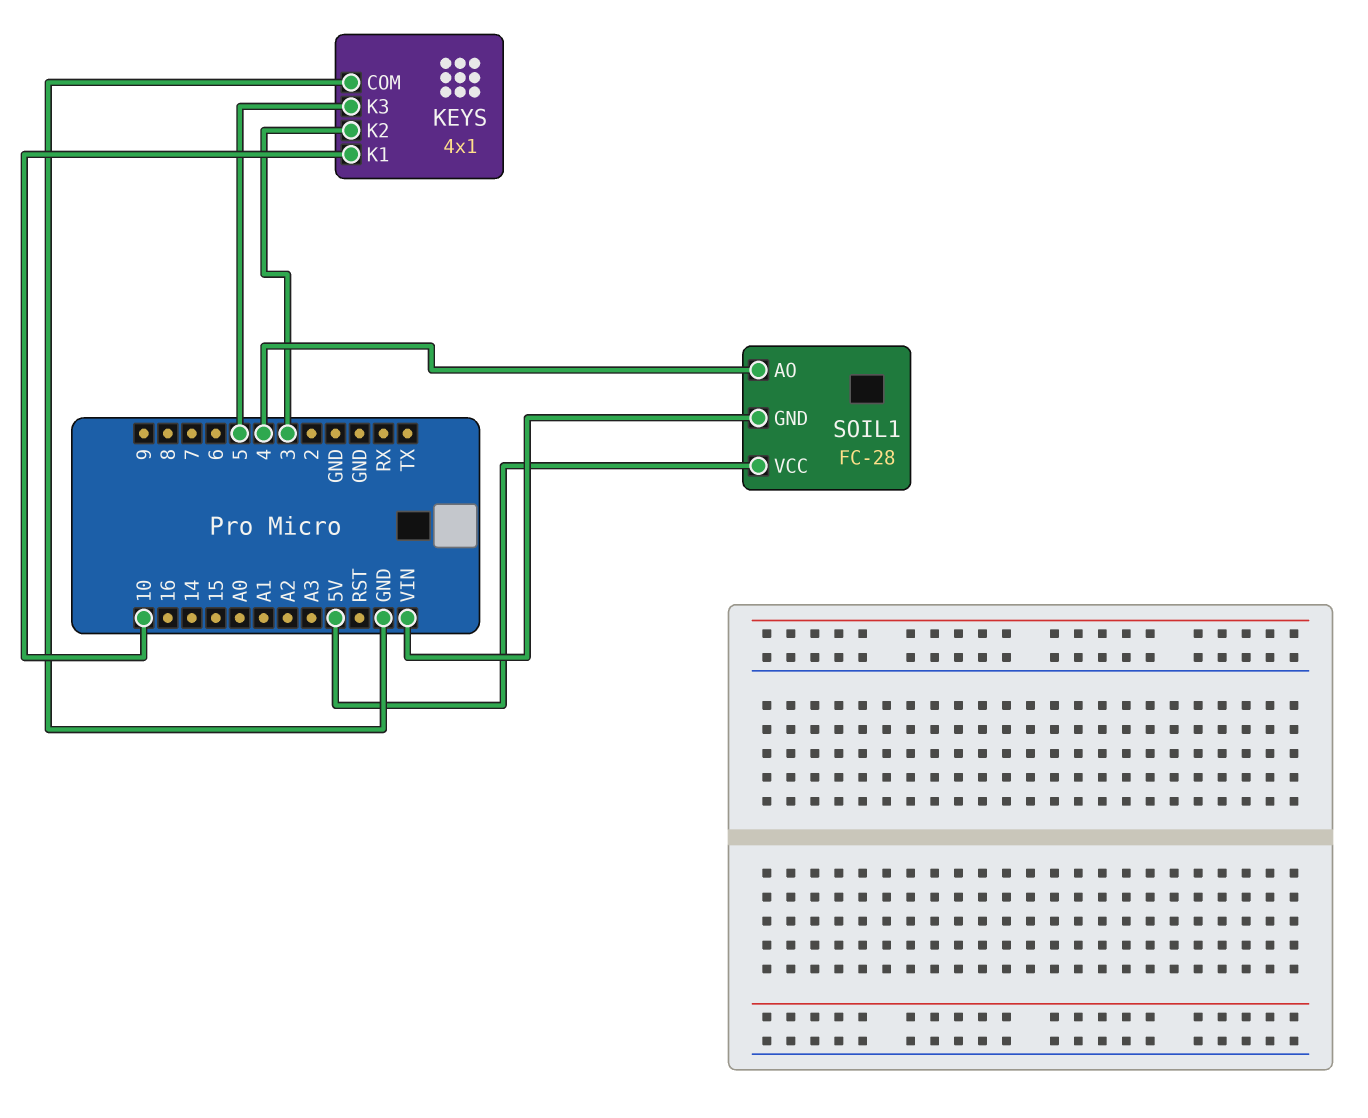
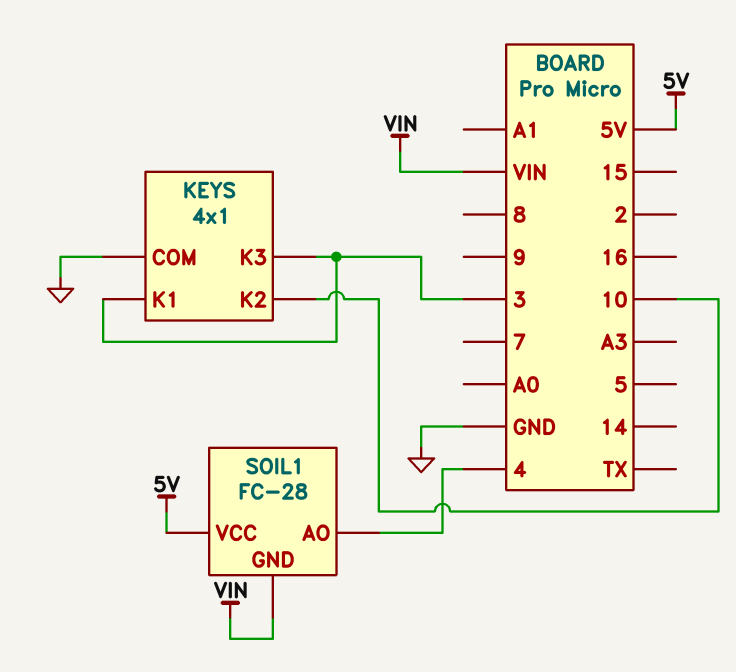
KEYS pin K1: 10 -> 3
KEYS pin K2: 3 -> 10
KEYS pin K3: 5 -> 3

